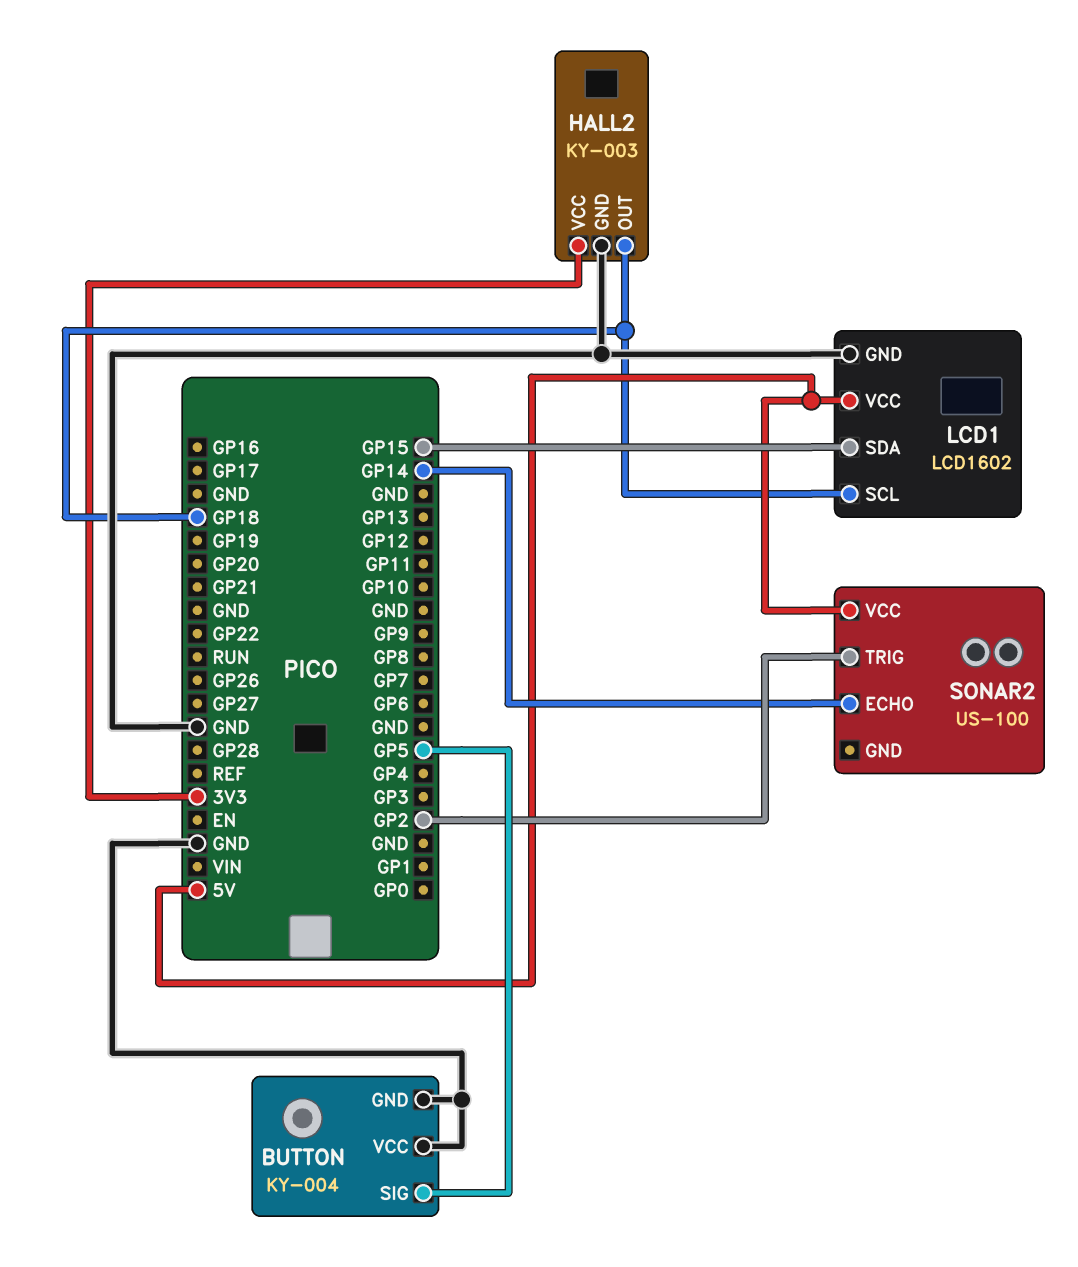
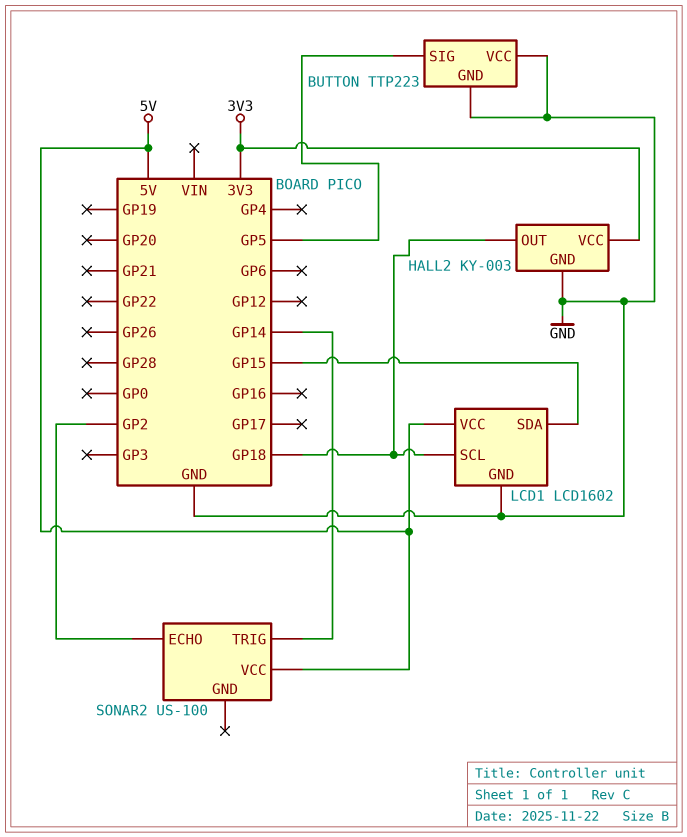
BUTTON: KY-004 -> TTP223
SONAR2 pin ECHO: GP14 -> GP2
SONAR2 pin TRIG: GP2 -> GP14

